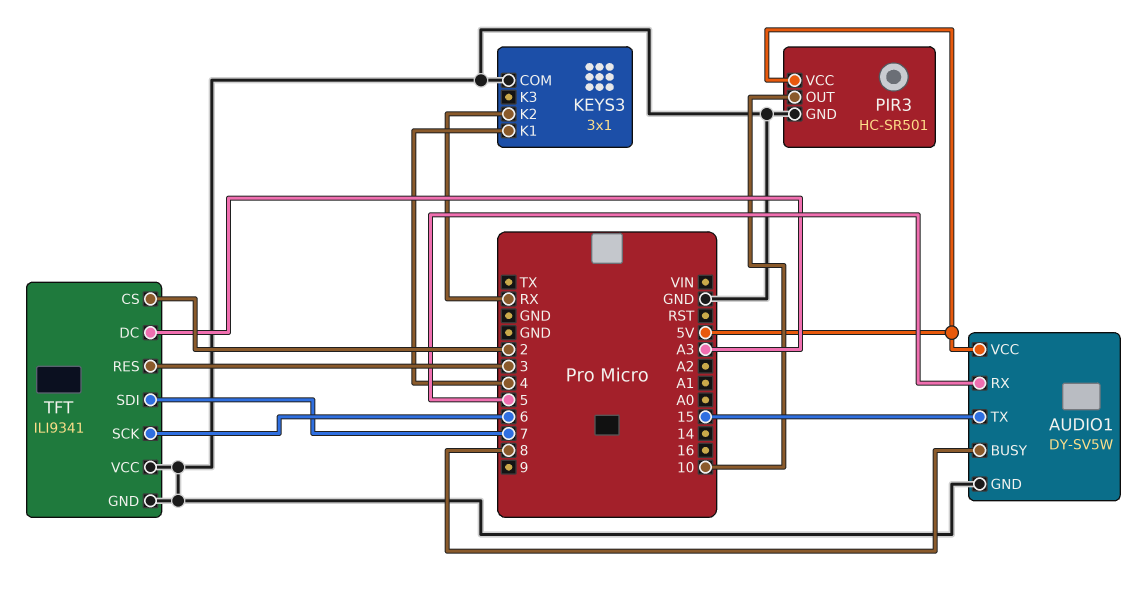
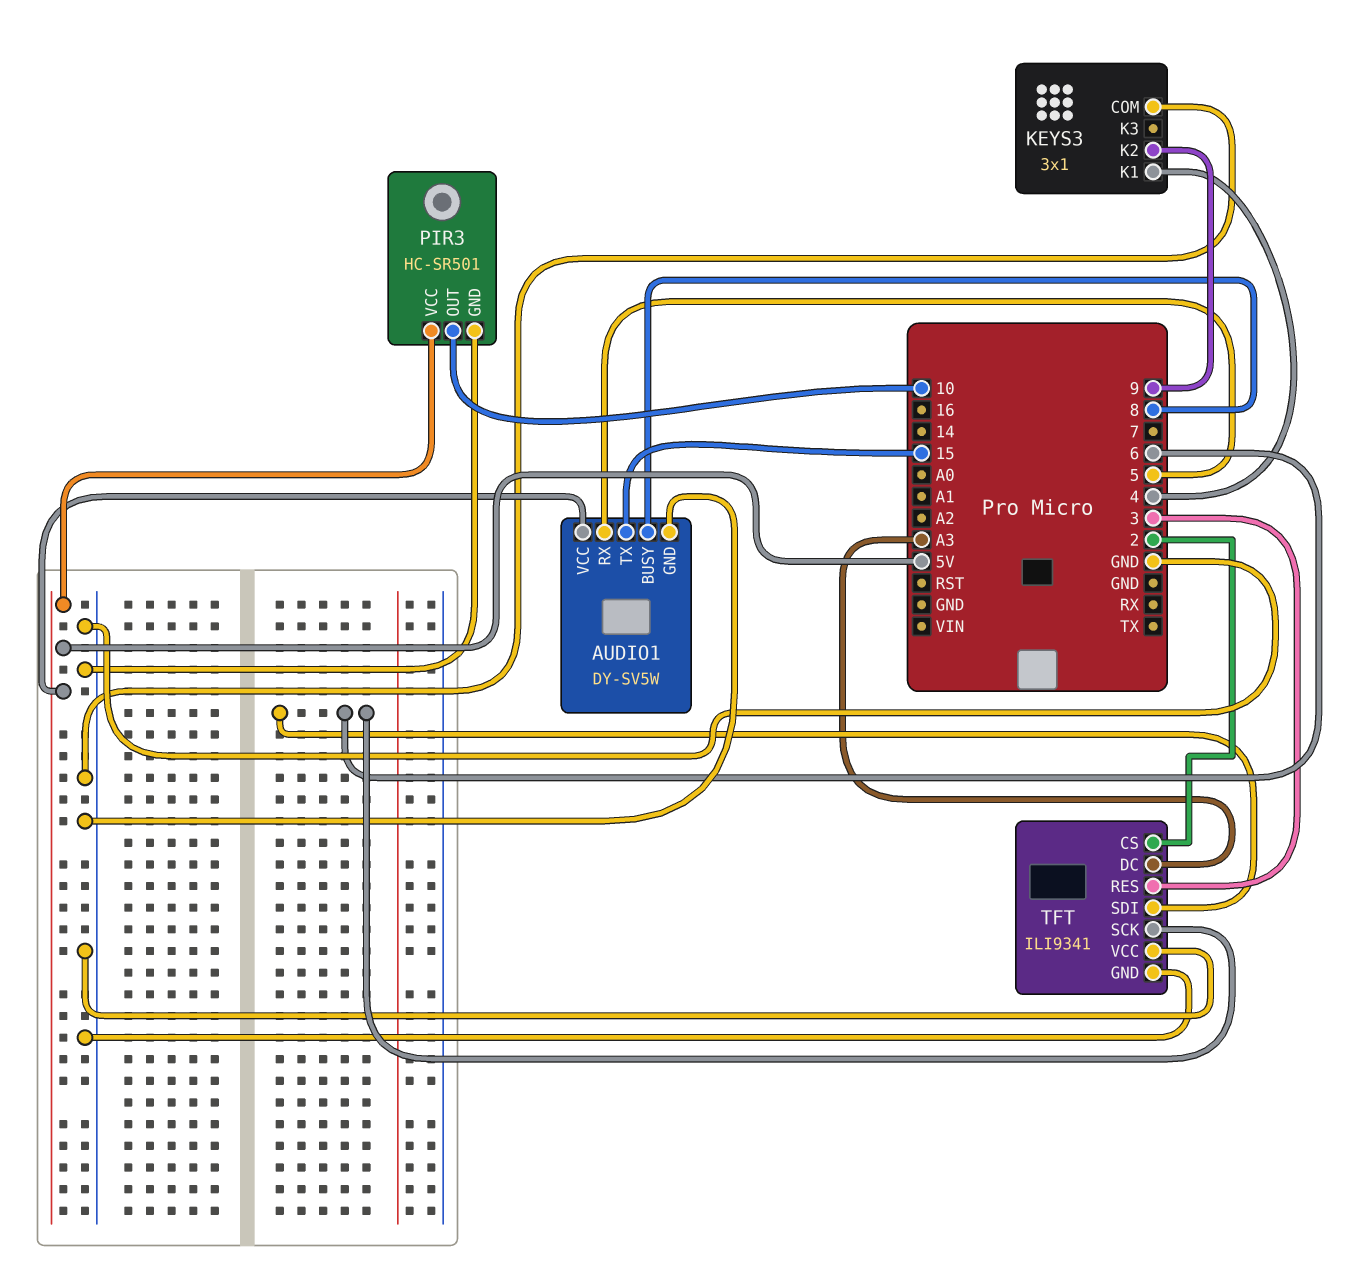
KEYS3 pin K2: RX -> 9
TFT pin SDI: 7 -> 6

